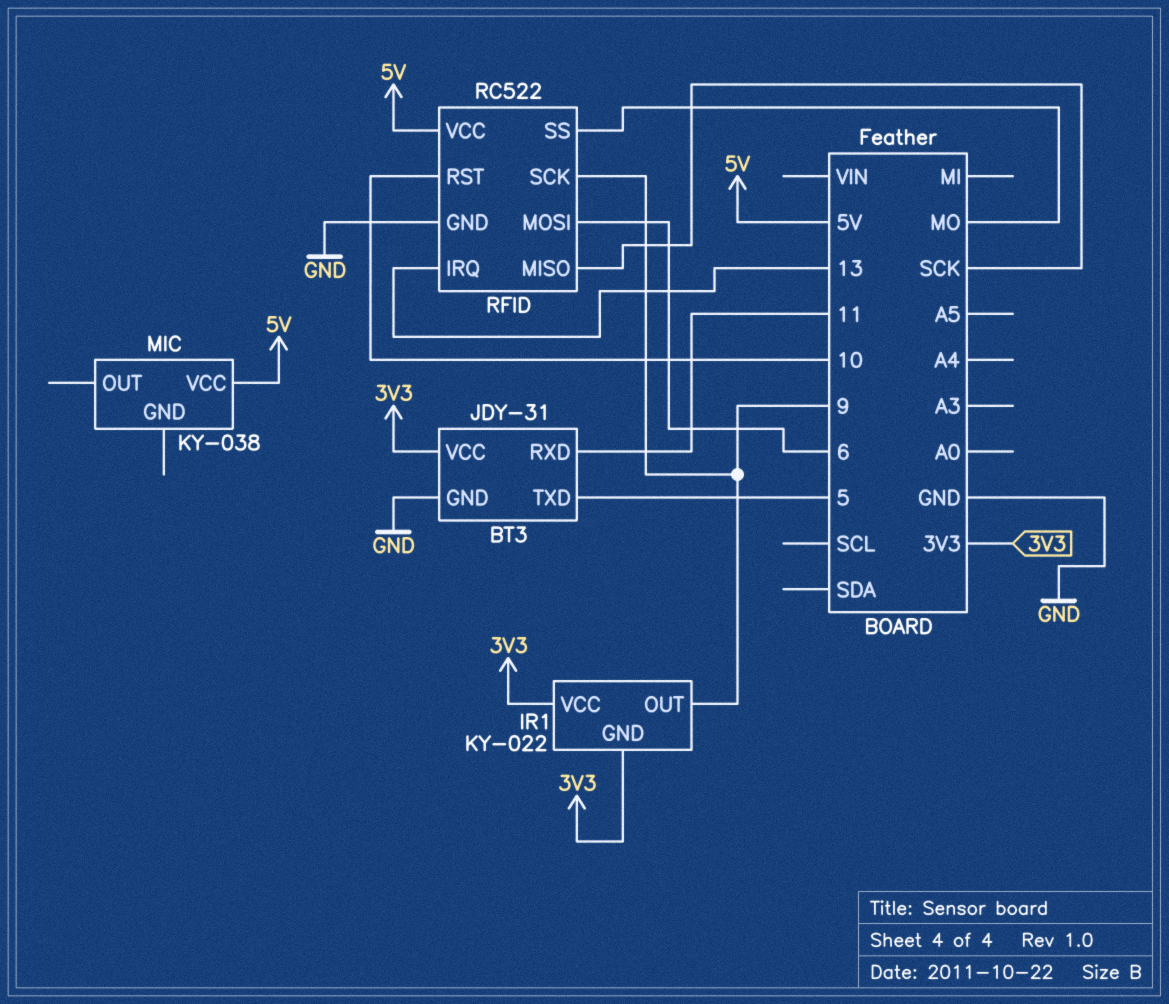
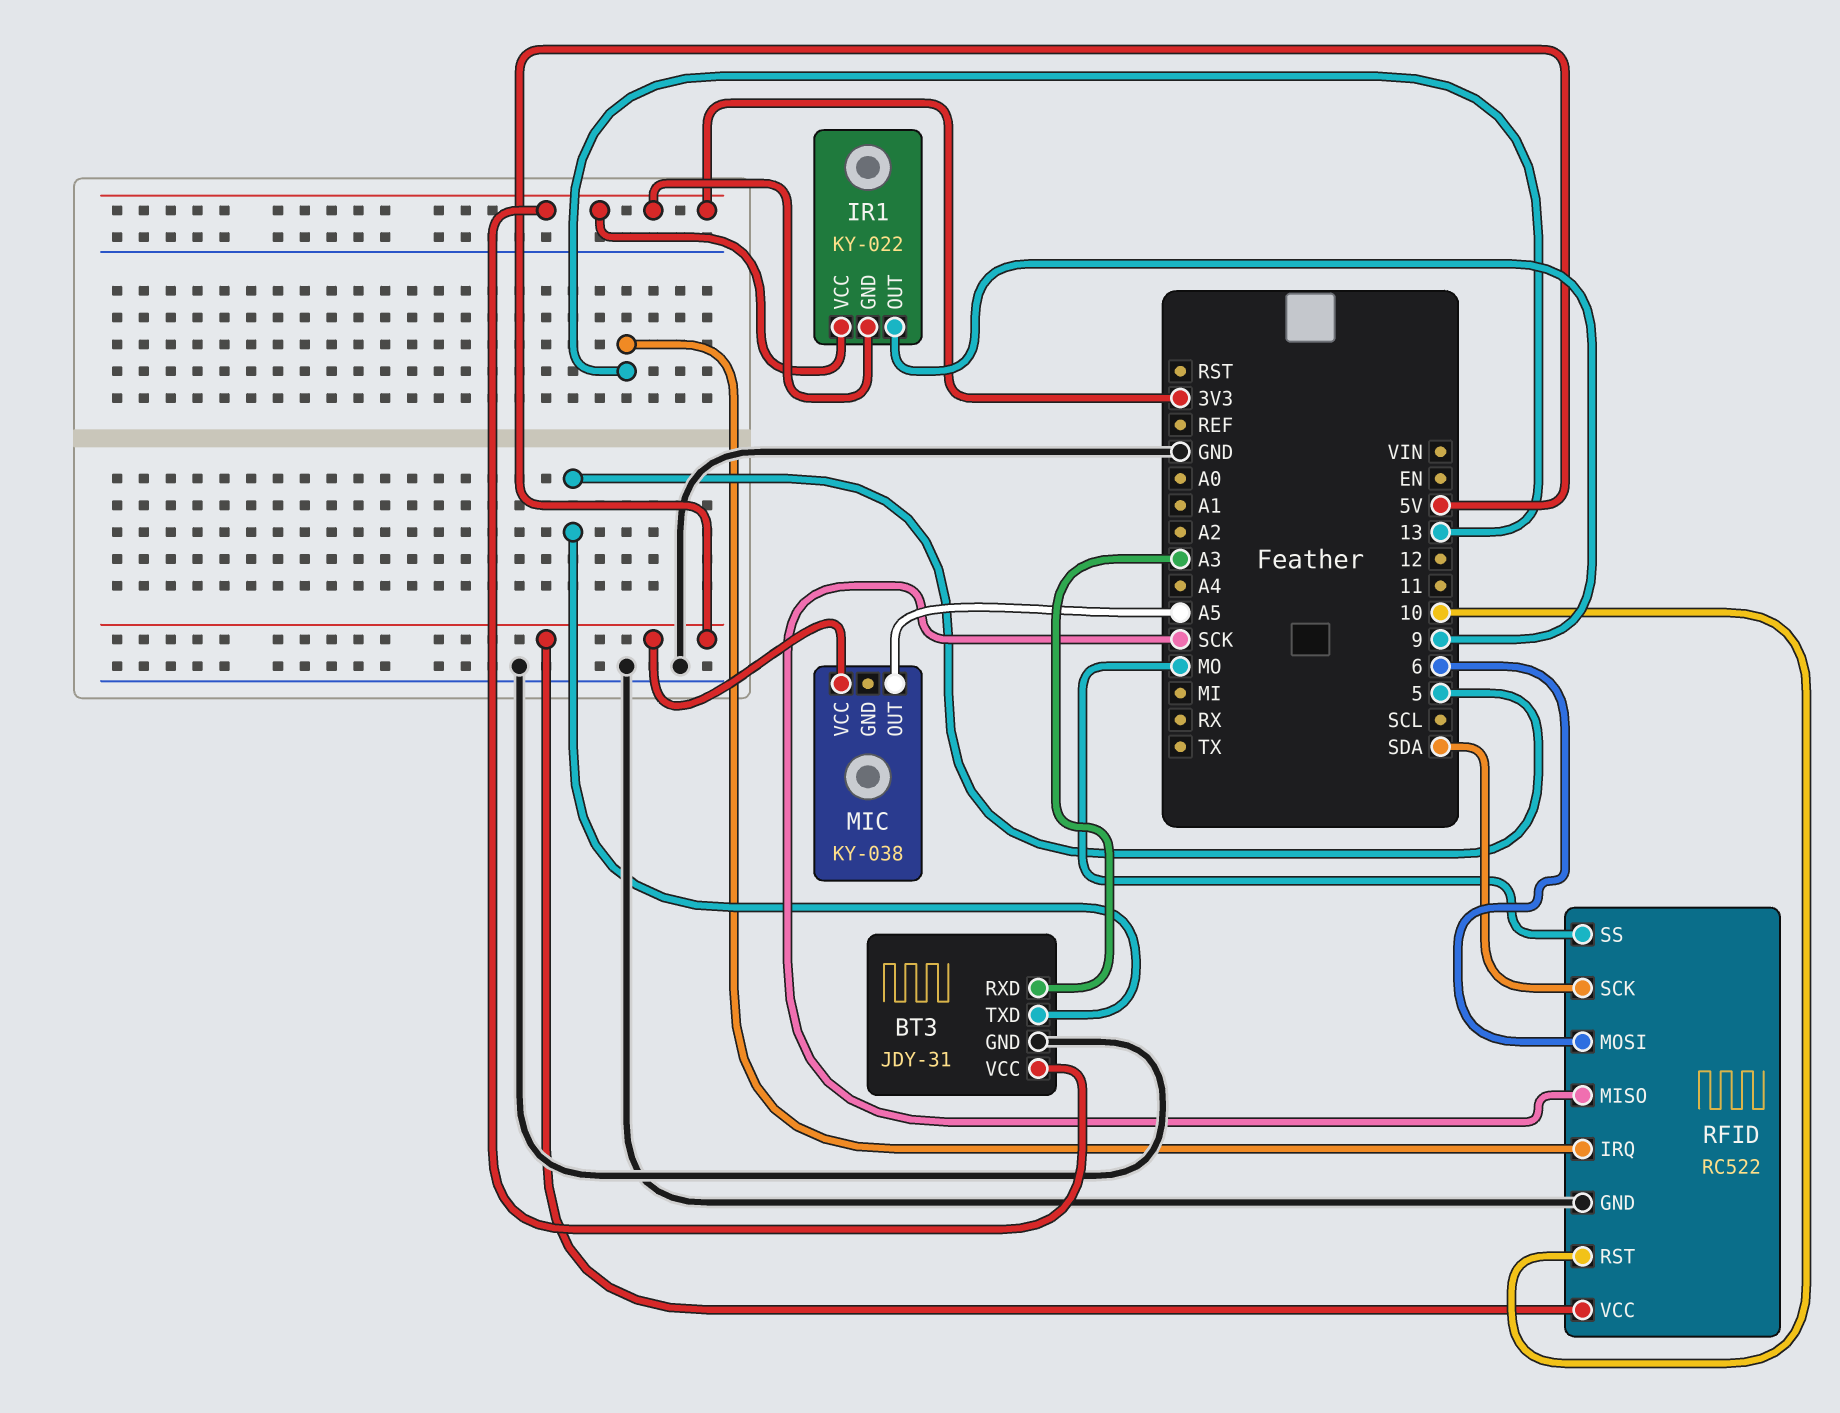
BT3 pin RXD: 11 -> A3
MIC pin OUT: none -> A5
RFID pin SCK: 9 -> SDA

